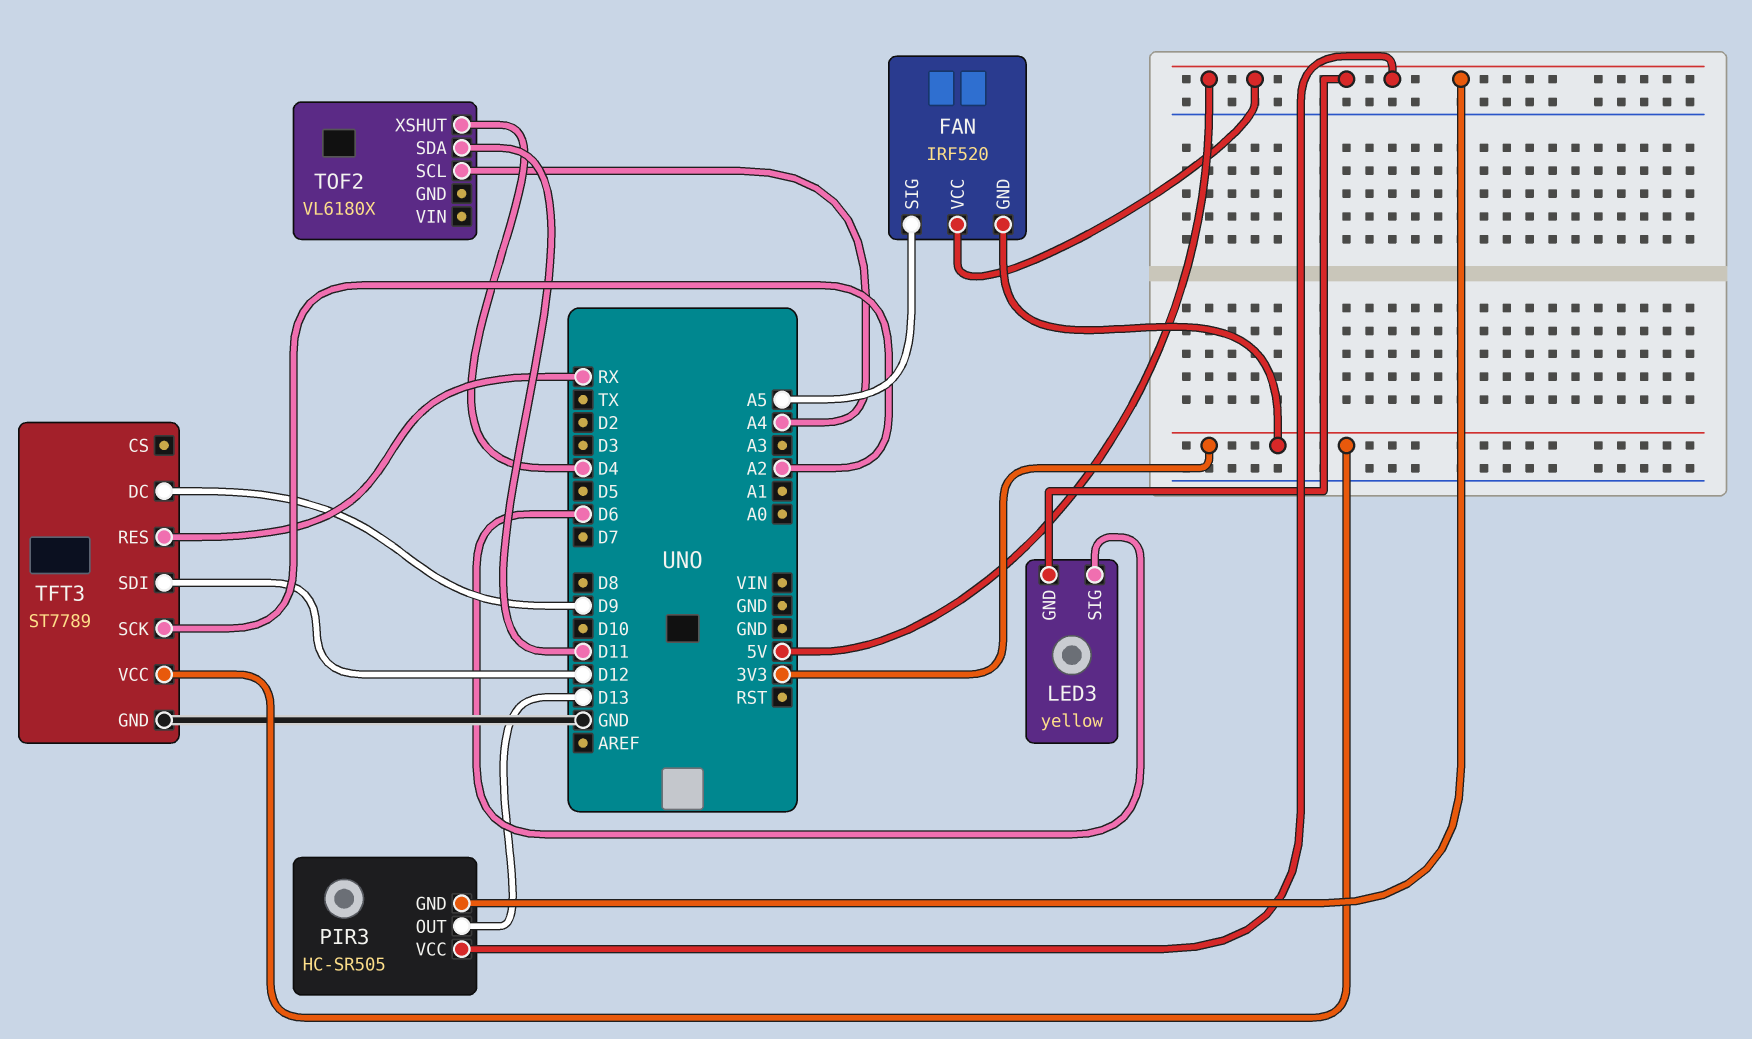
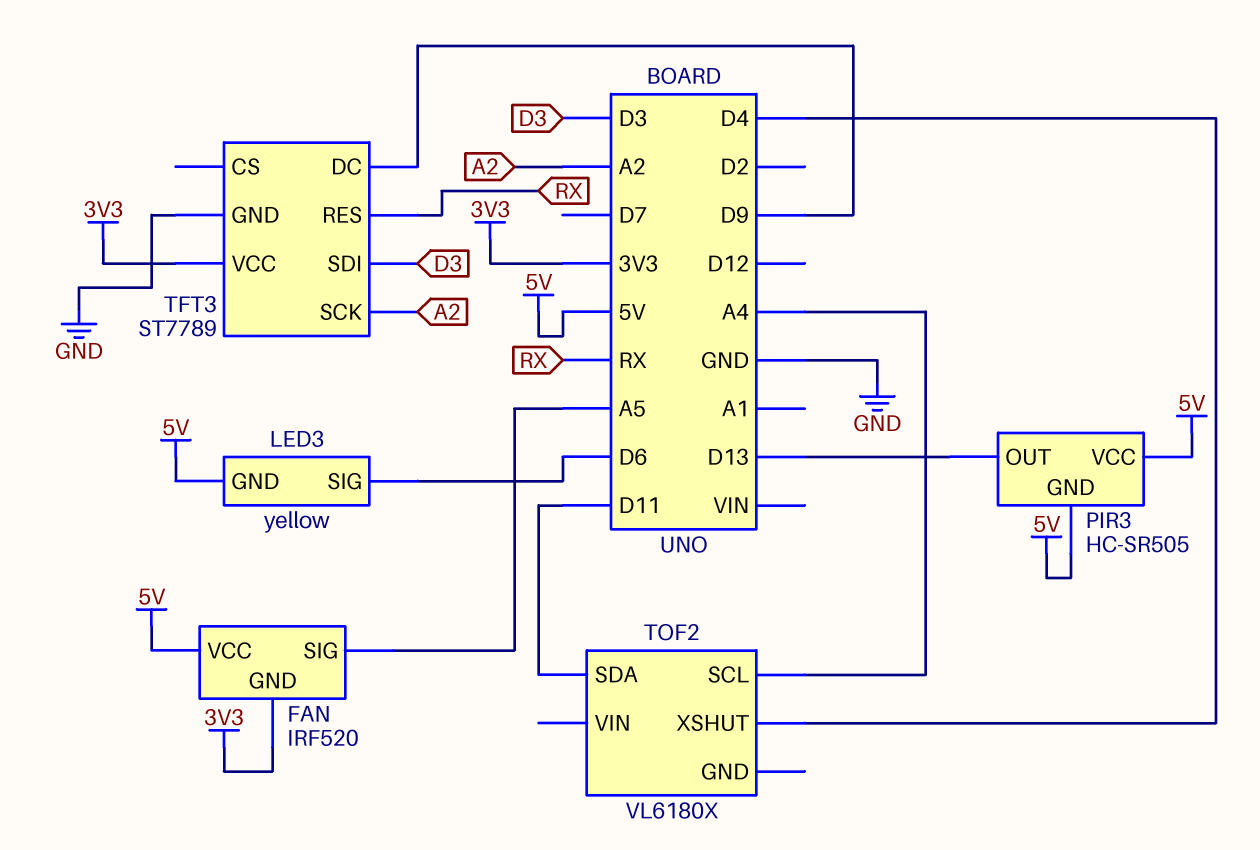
TFT3 pin SDI: D12 -> D3

